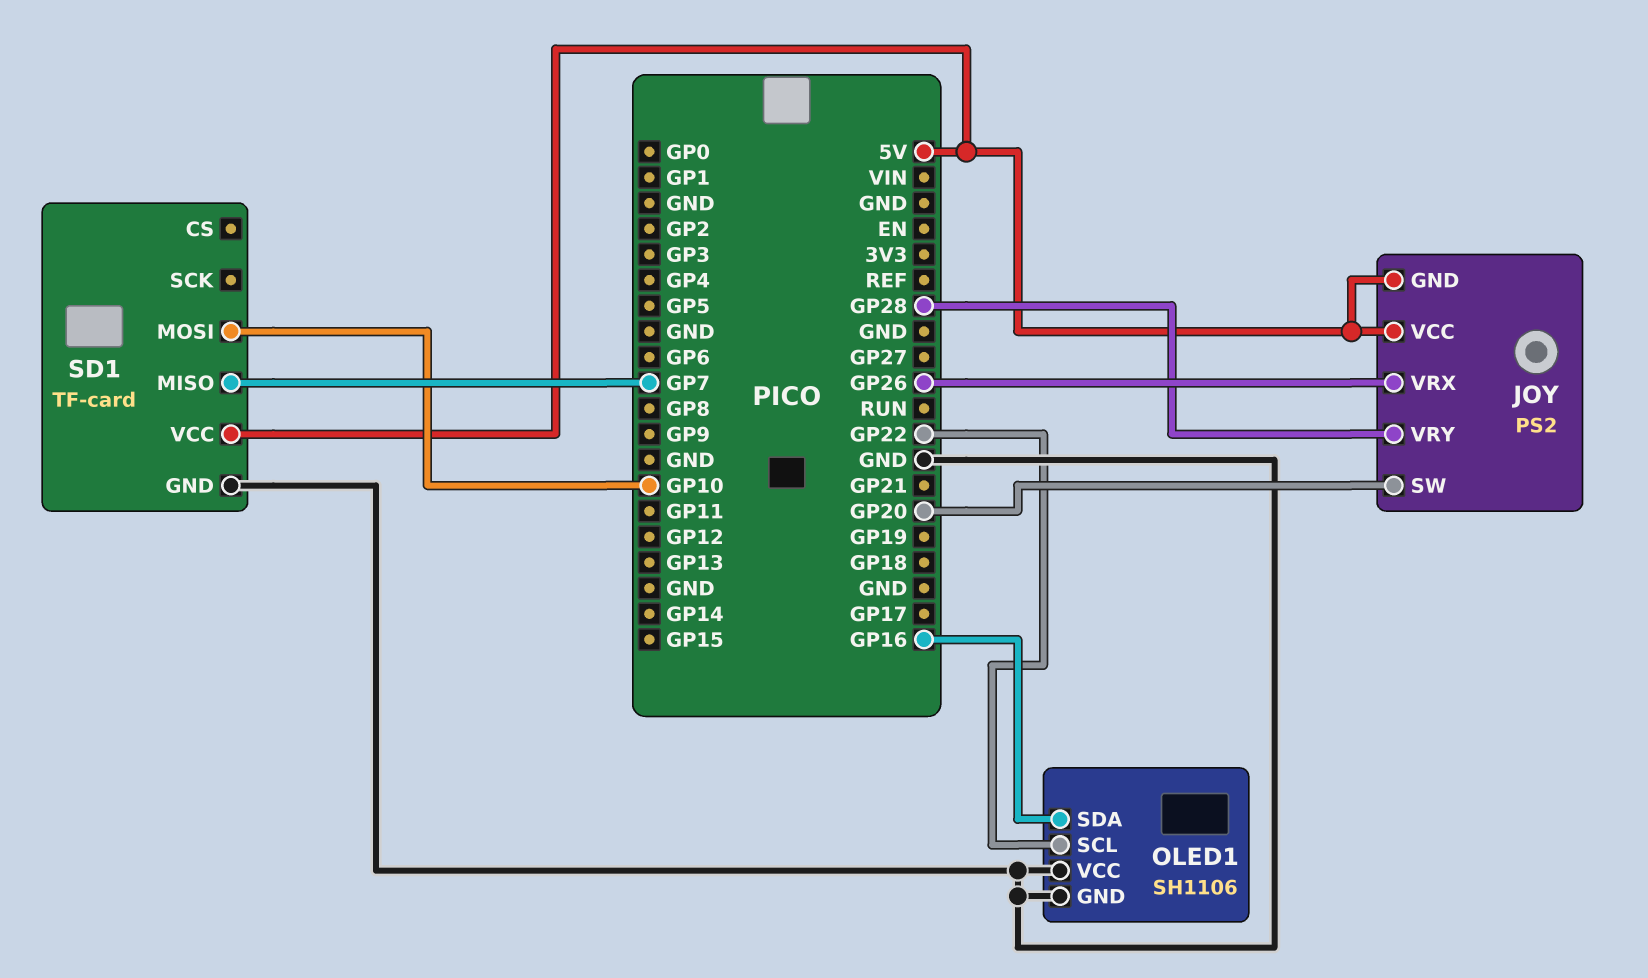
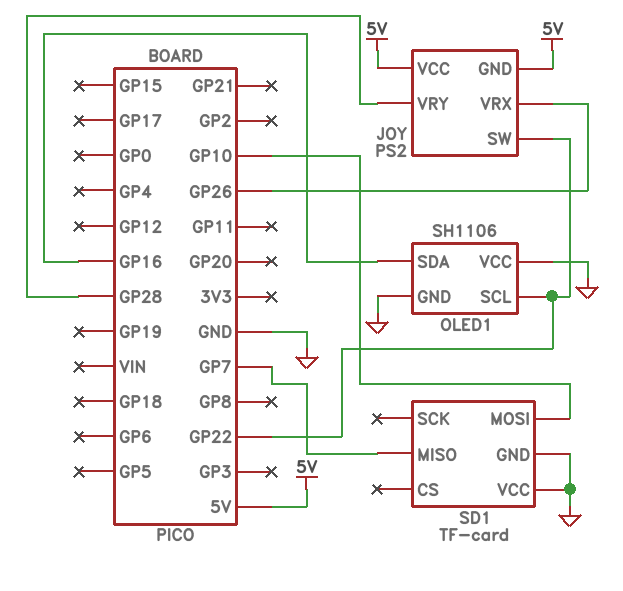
JOY pin SW: GP20 -> GP22
SD1 pin VCC: 5V -> GND

